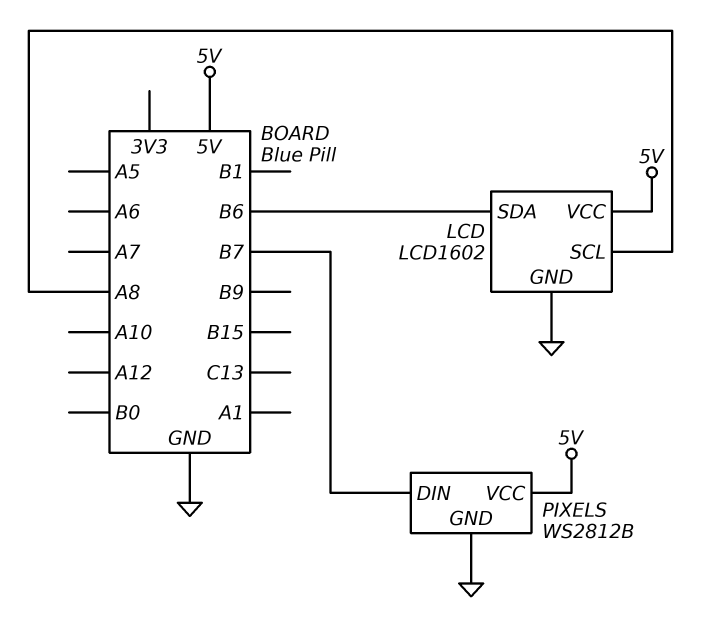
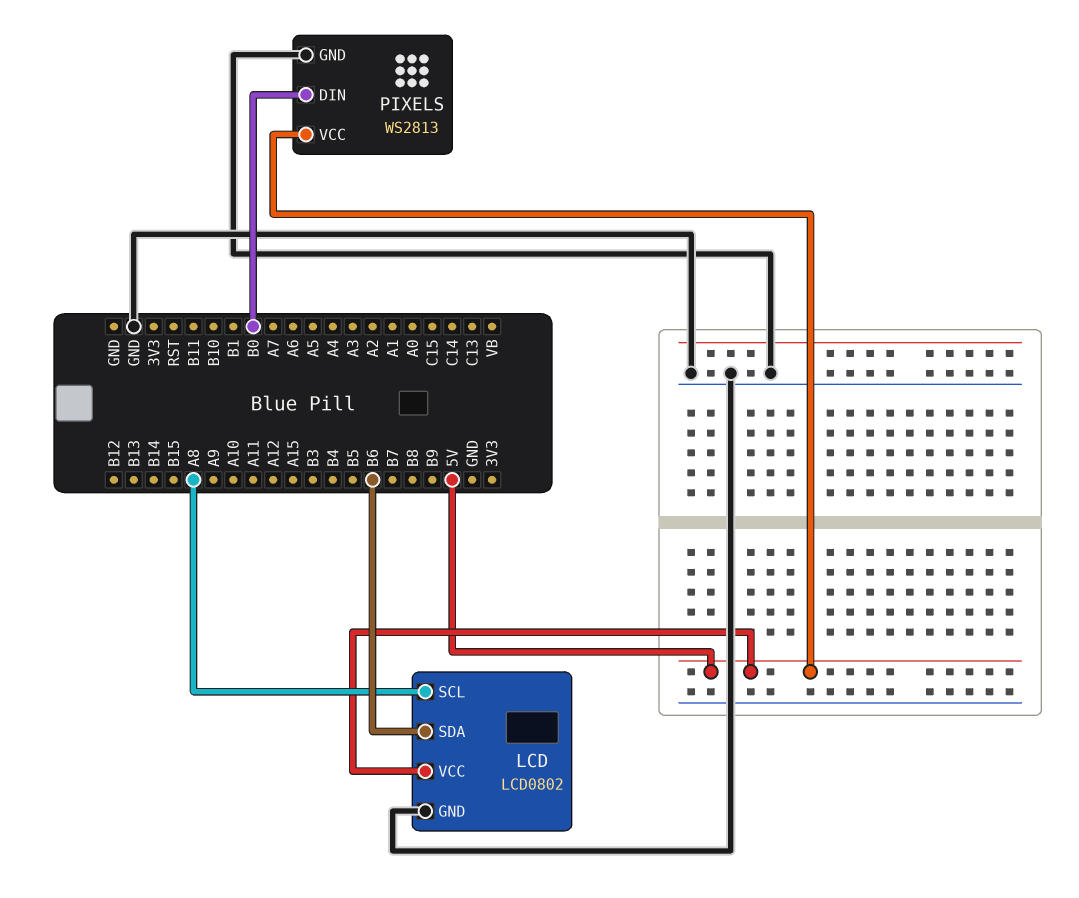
LCD: LCD1602 -> LCD0802
PIXELS: WS2812B -> WS2813
PIXELS pin DIN: B7 -> B0

